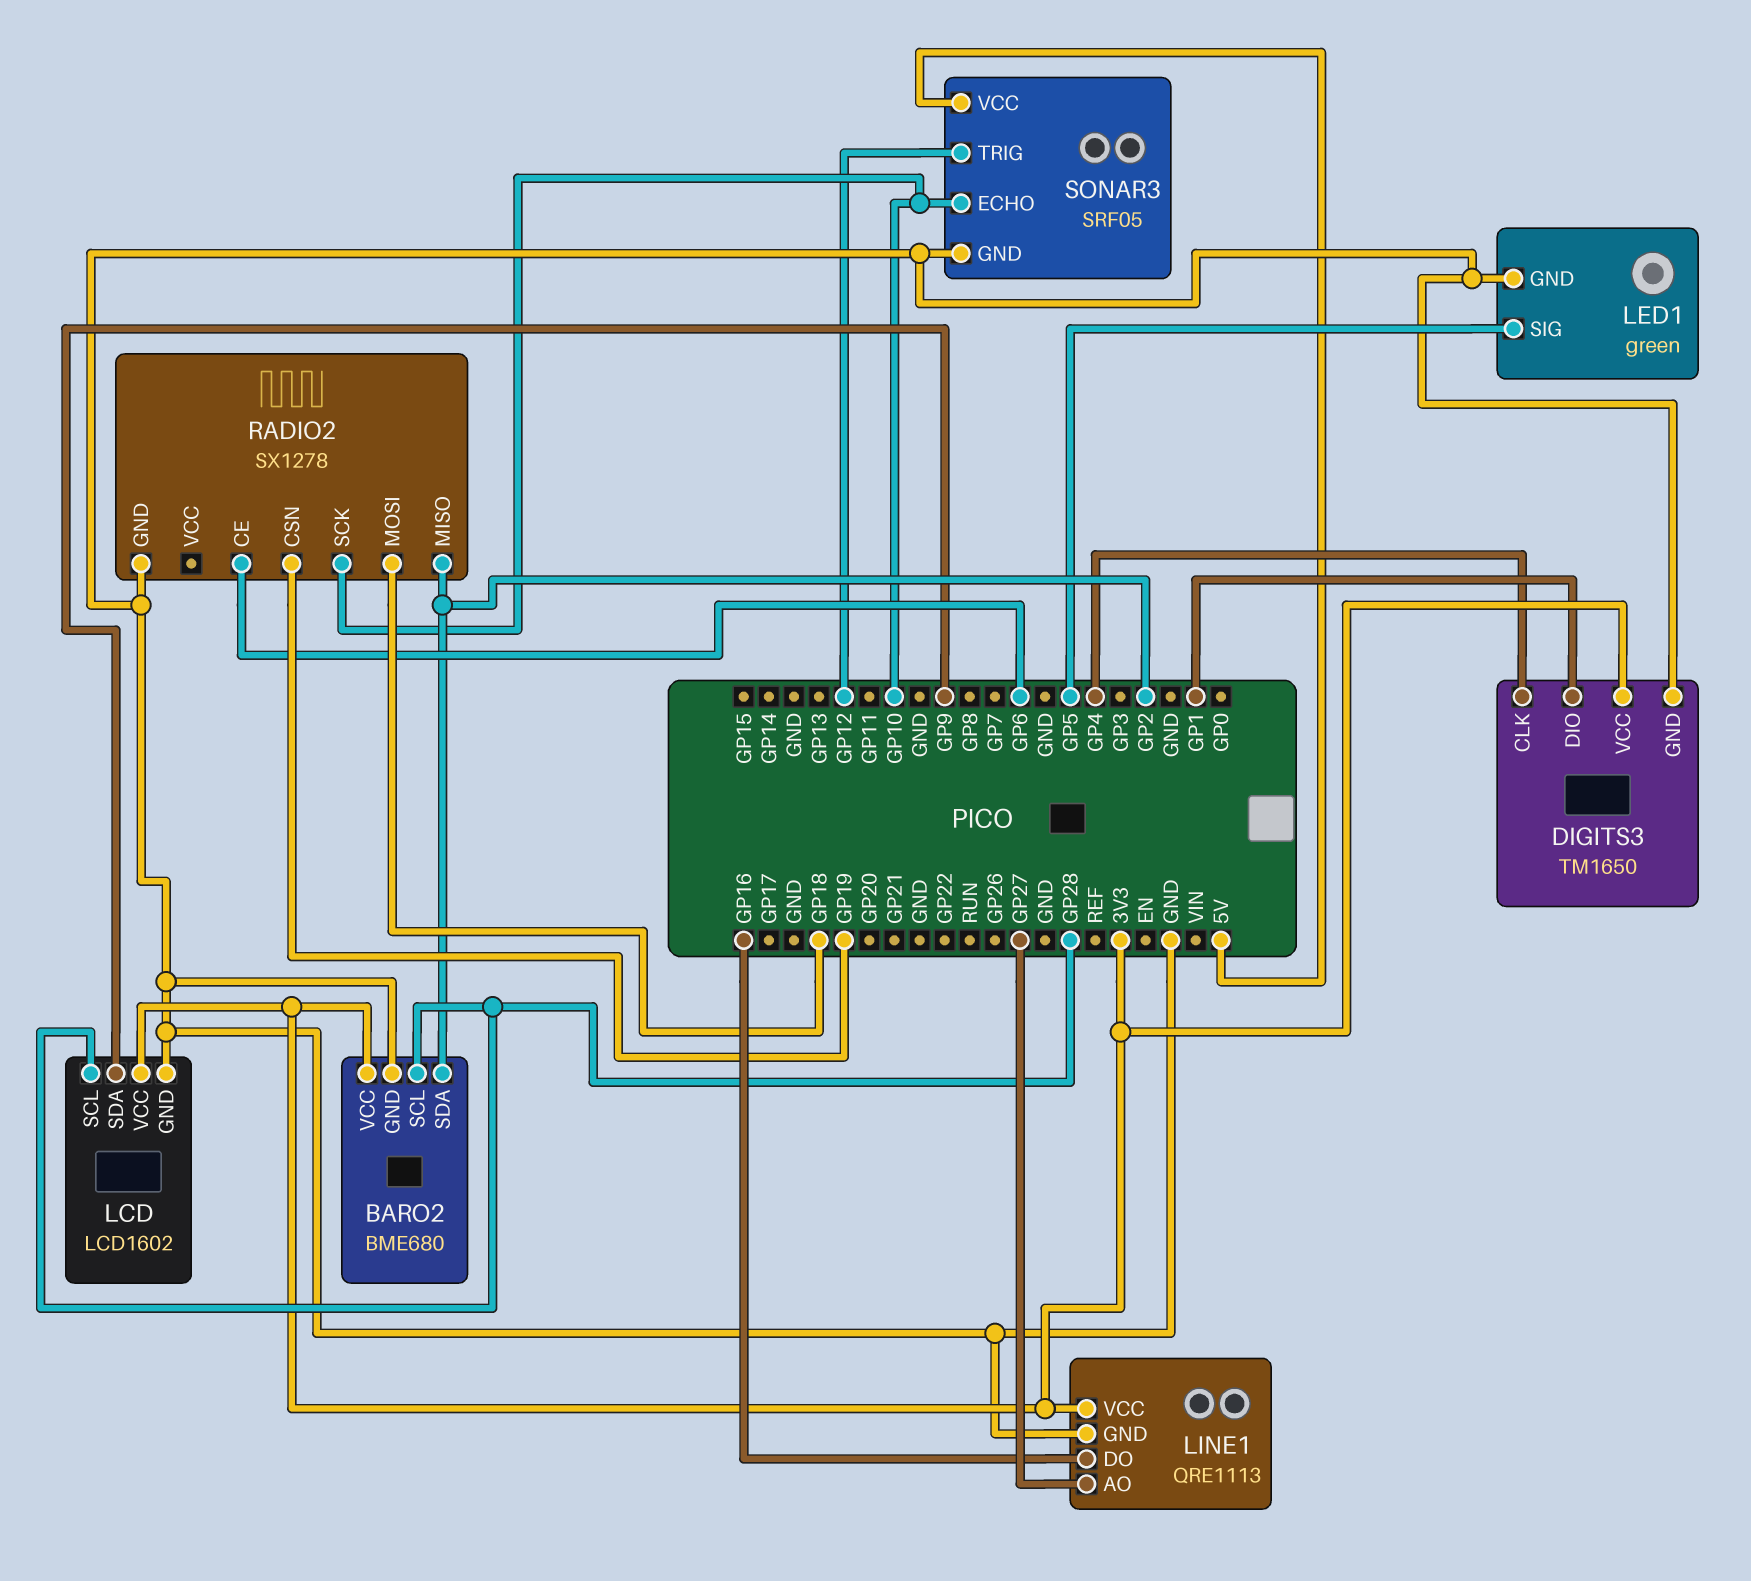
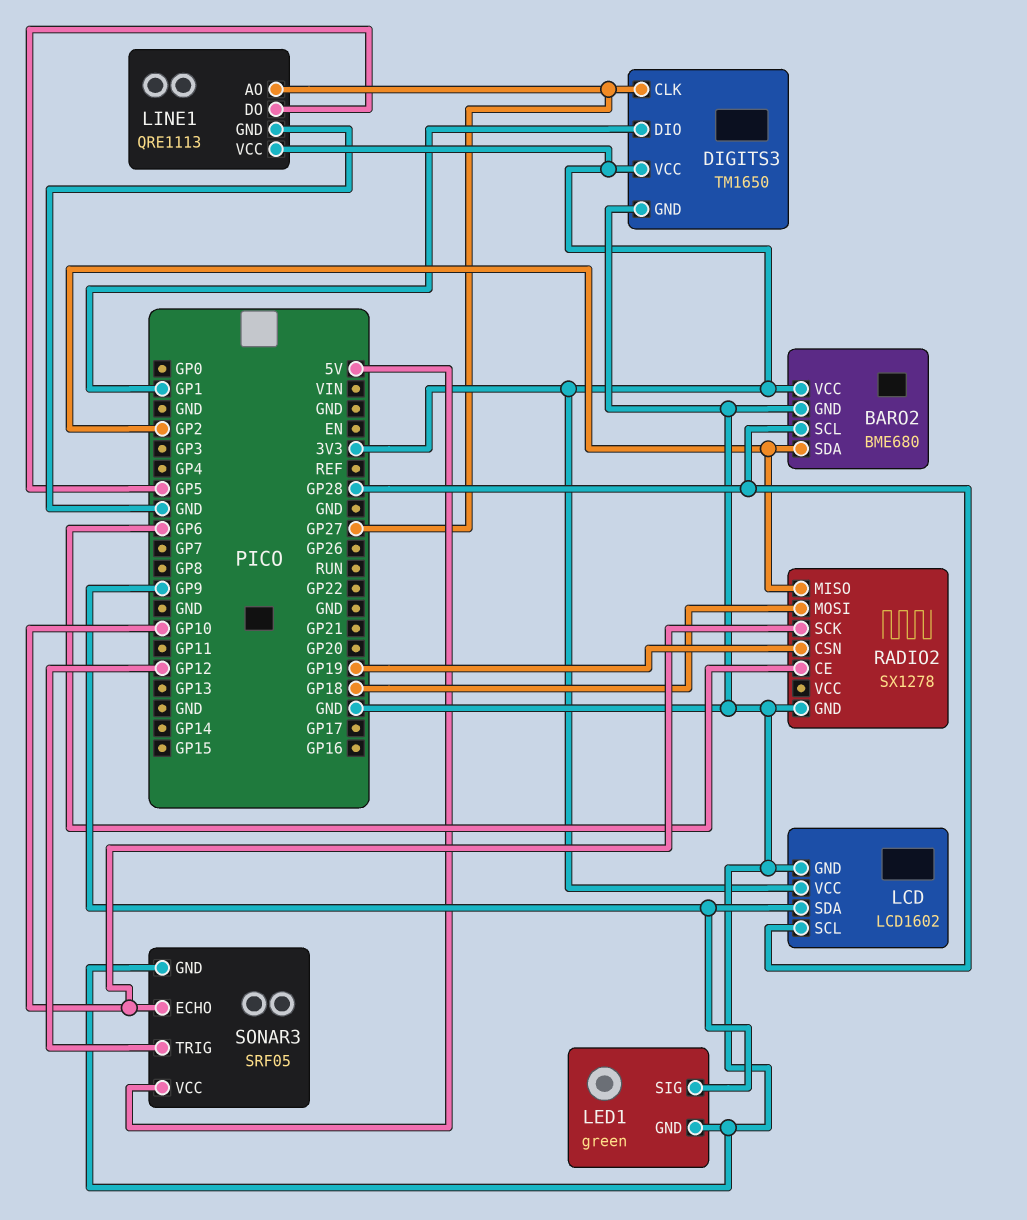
DIGITS3 pin CLK: GP4 -> GP27
LED1 pin SIG: GP5 -> GP9
LINE1 pin DO: GP16 -> GP5

